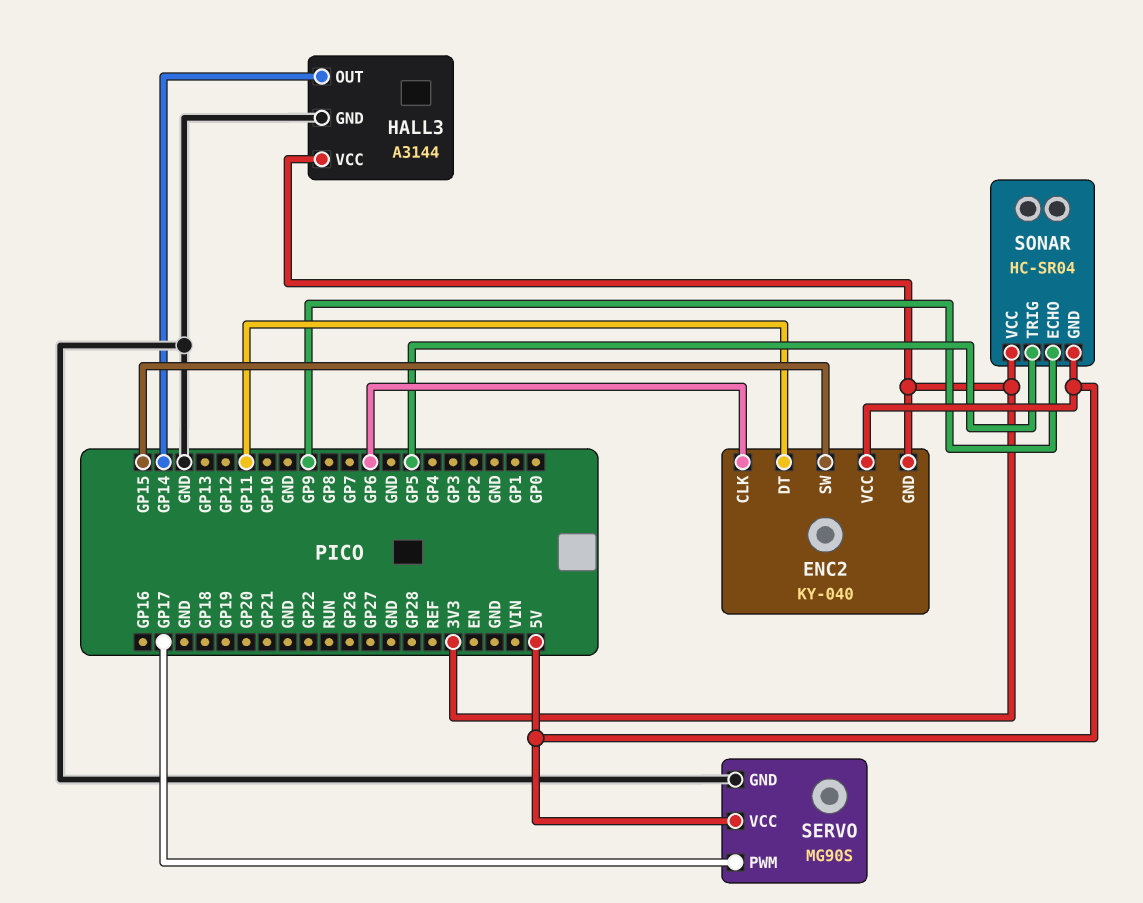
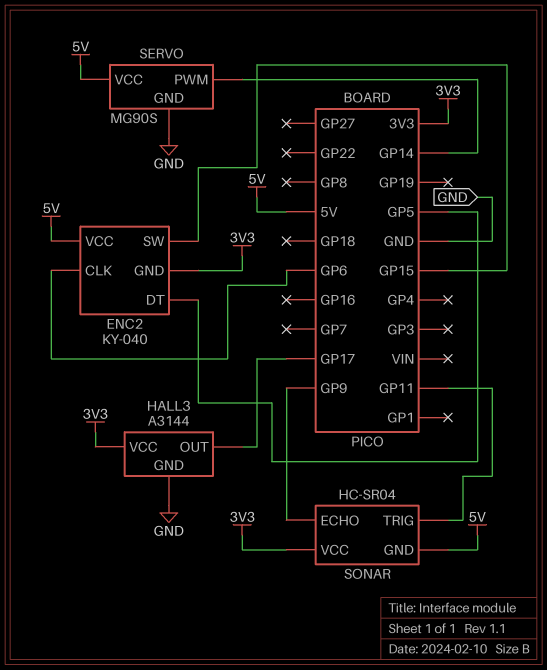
ENC2 pin DT: GP11 -> GP5
HALL3 pin OUT: GP14 -> GP17
SERVO pin PWM: GP17 -> GP14
SONAR pin TRIG: GP5 -> GP11

